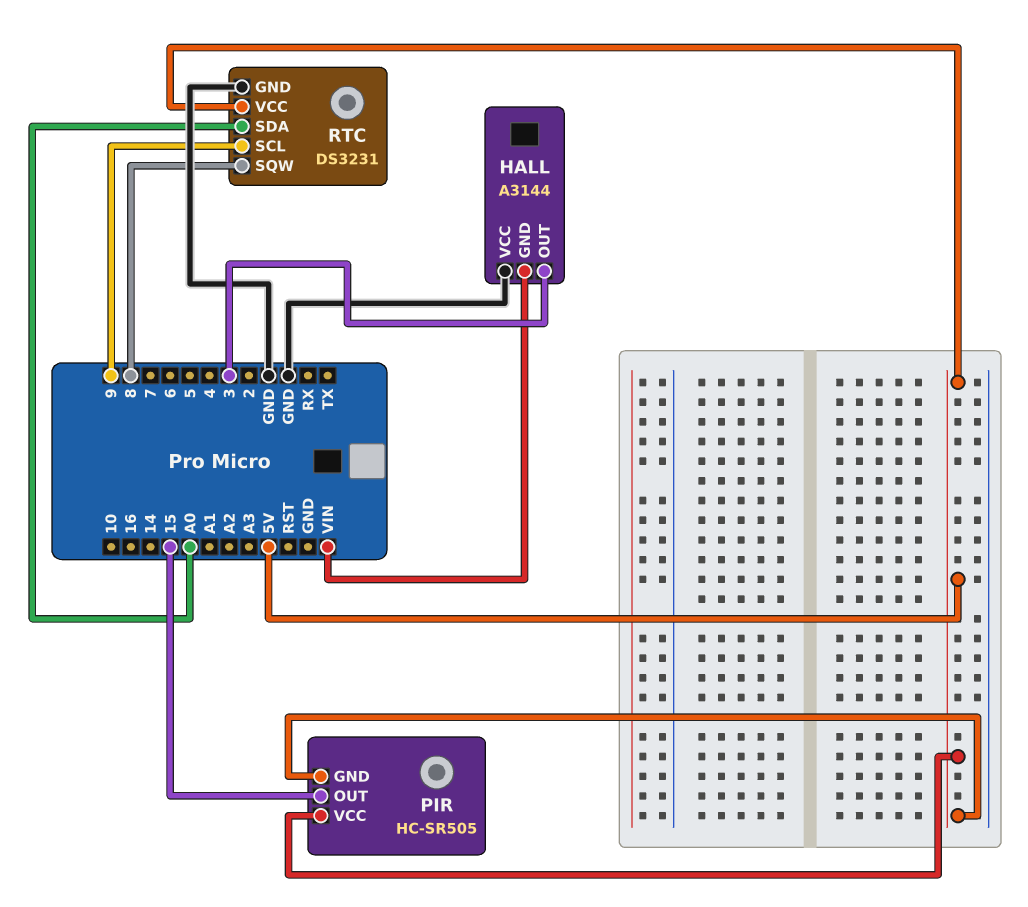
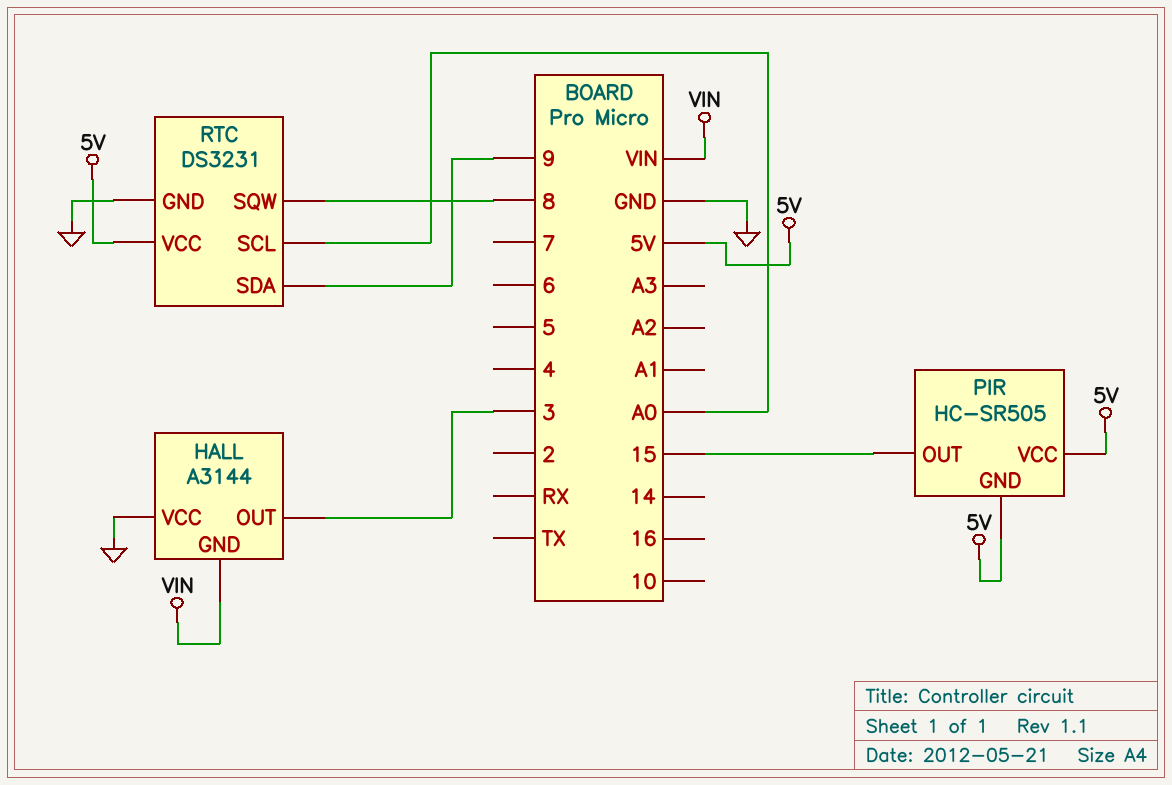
RTC pin SCL: 9 -> A0
RTC pin SDA: A0 -> 9

